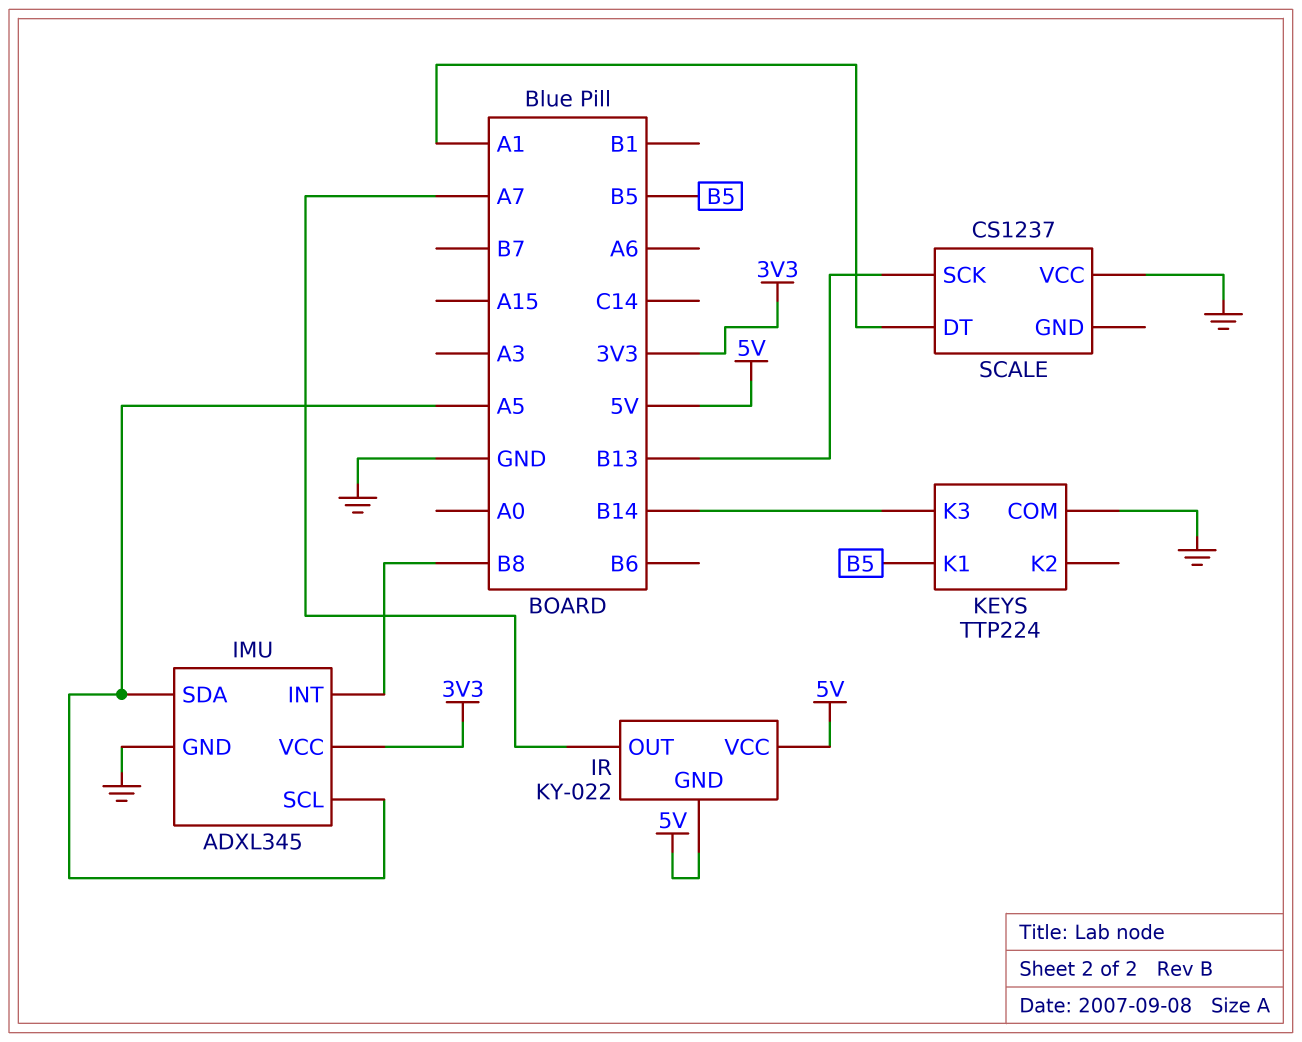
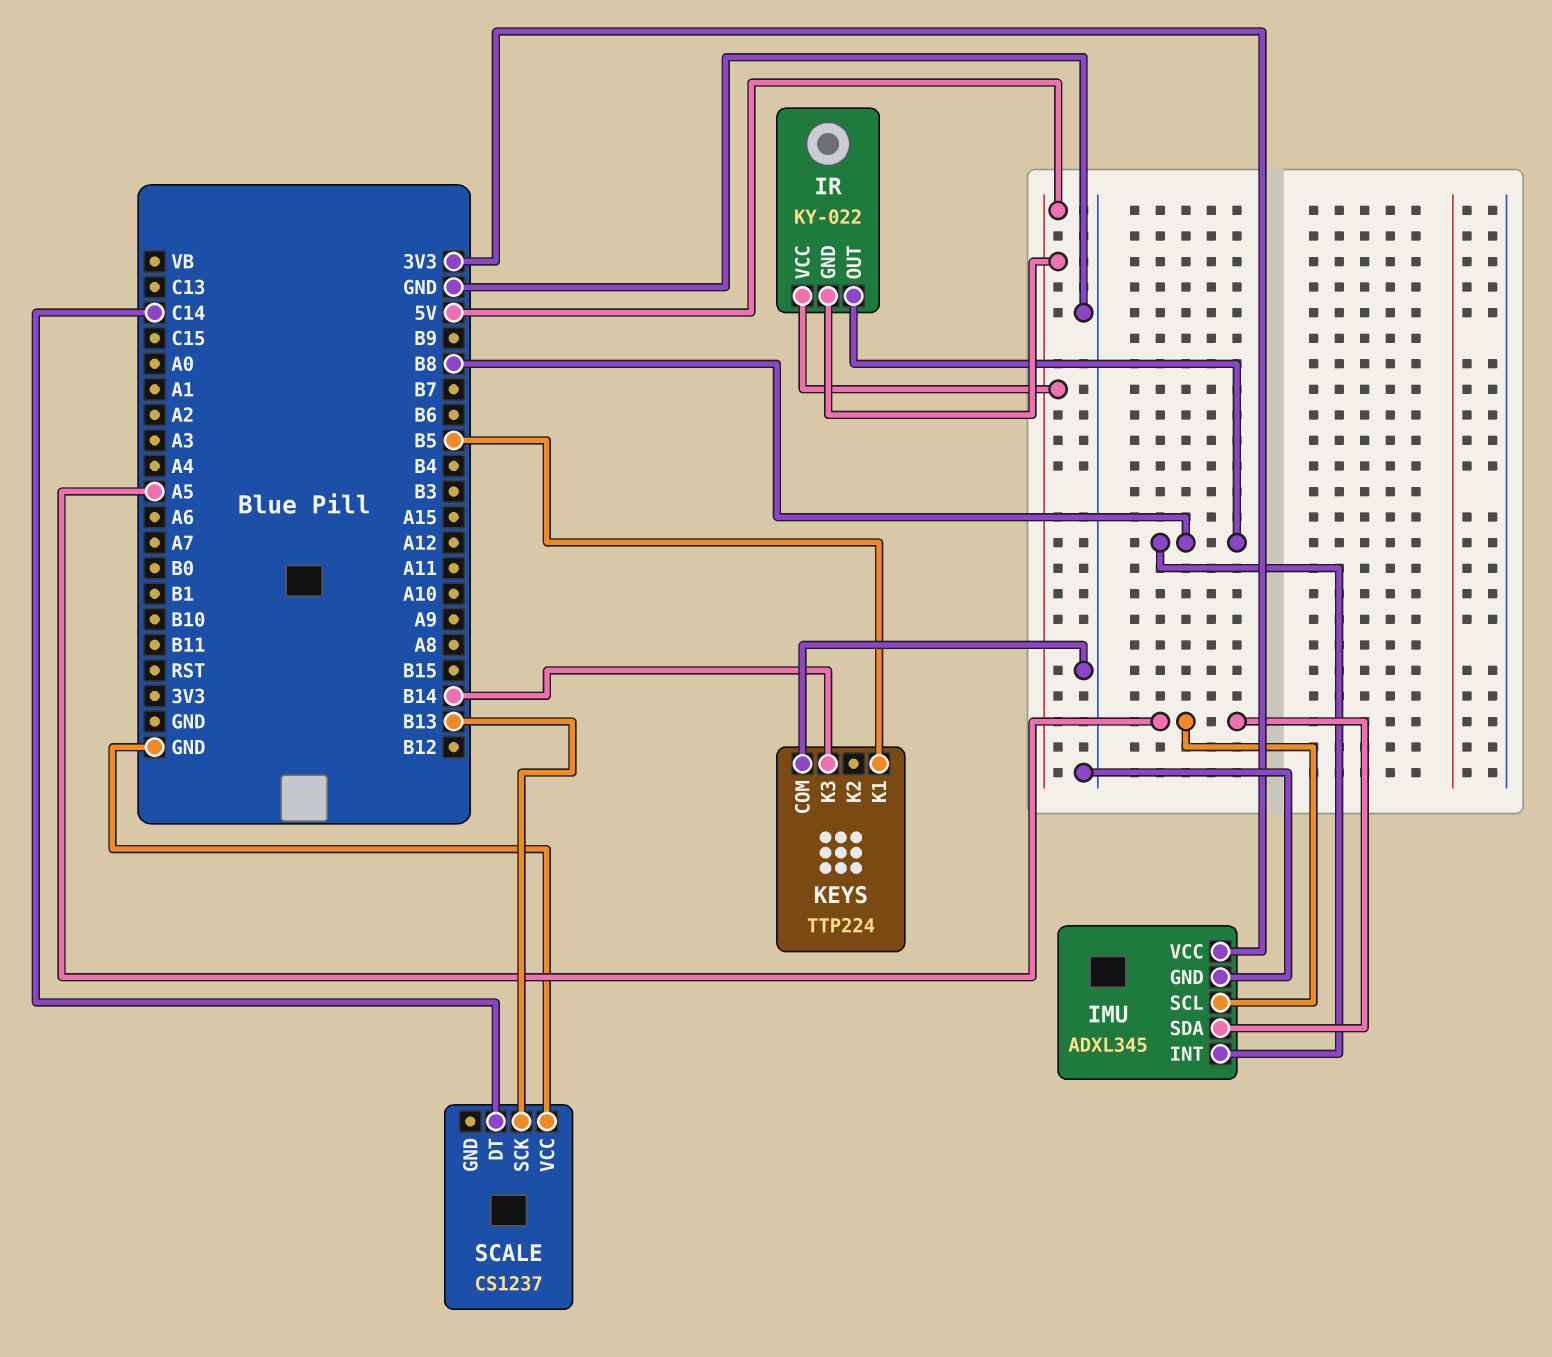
IR pin OUT: A7 -> B8
SCALE pin DT: A1 -> C14

